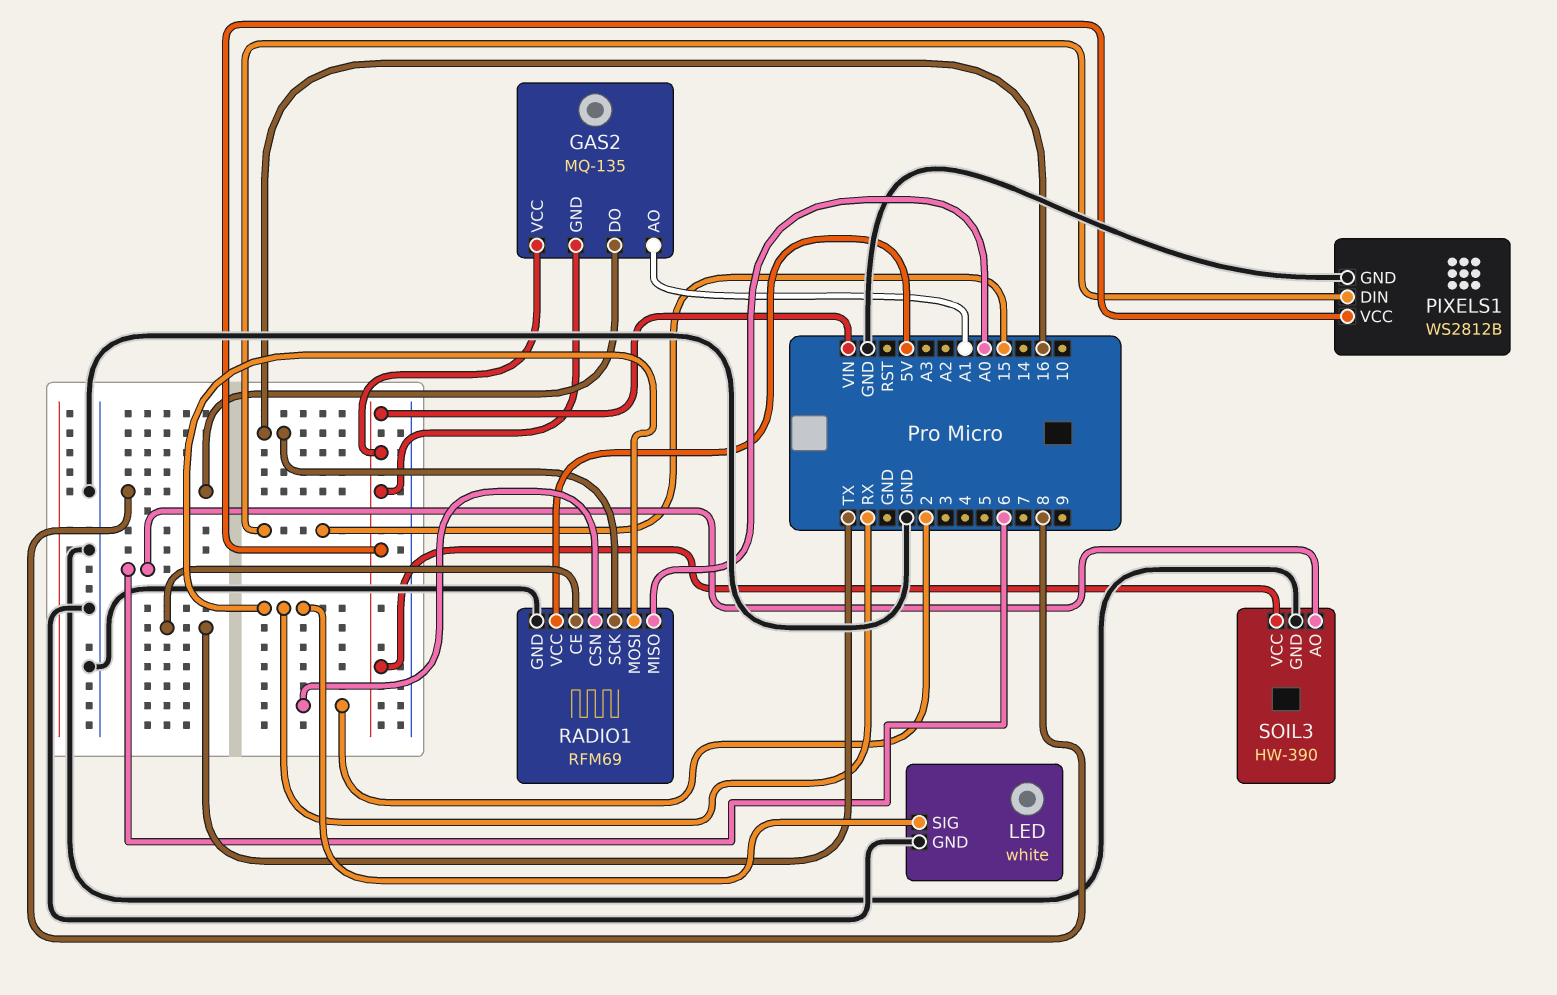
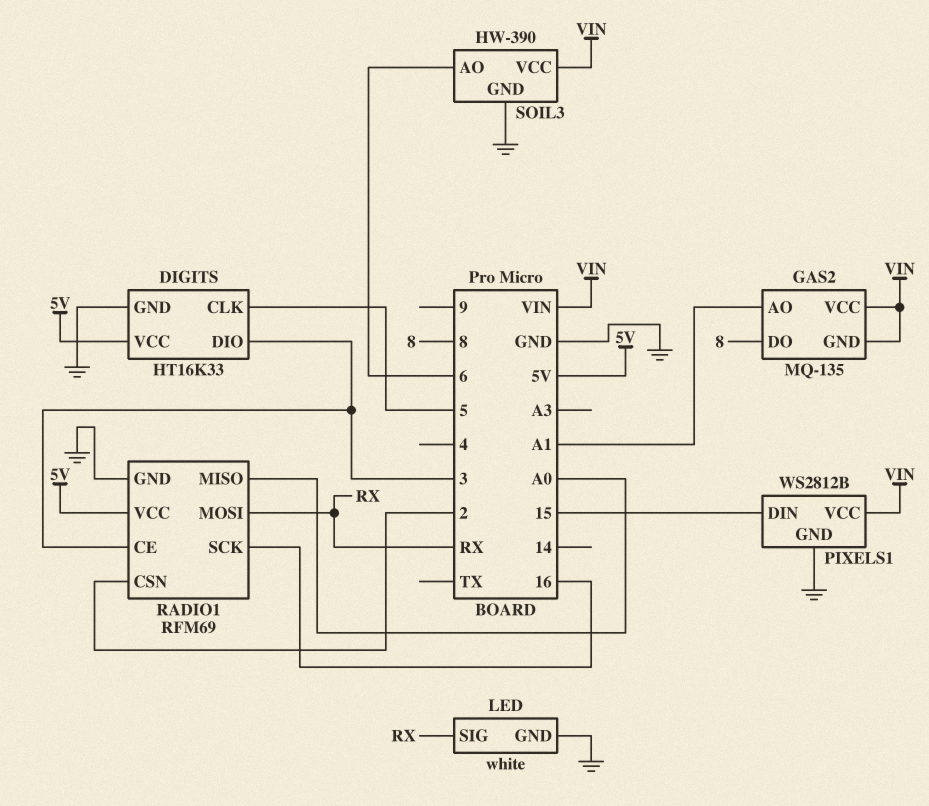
DIGITS: none -> HT16K33
DIGITS pin CLK: none -> 5
DIGITS pin DIO: none -> 3
DIGITS pin GND: none -> GND
DIGITS pin VCC: none -> 5V
RADIO1 pin CE: TX -> 3

